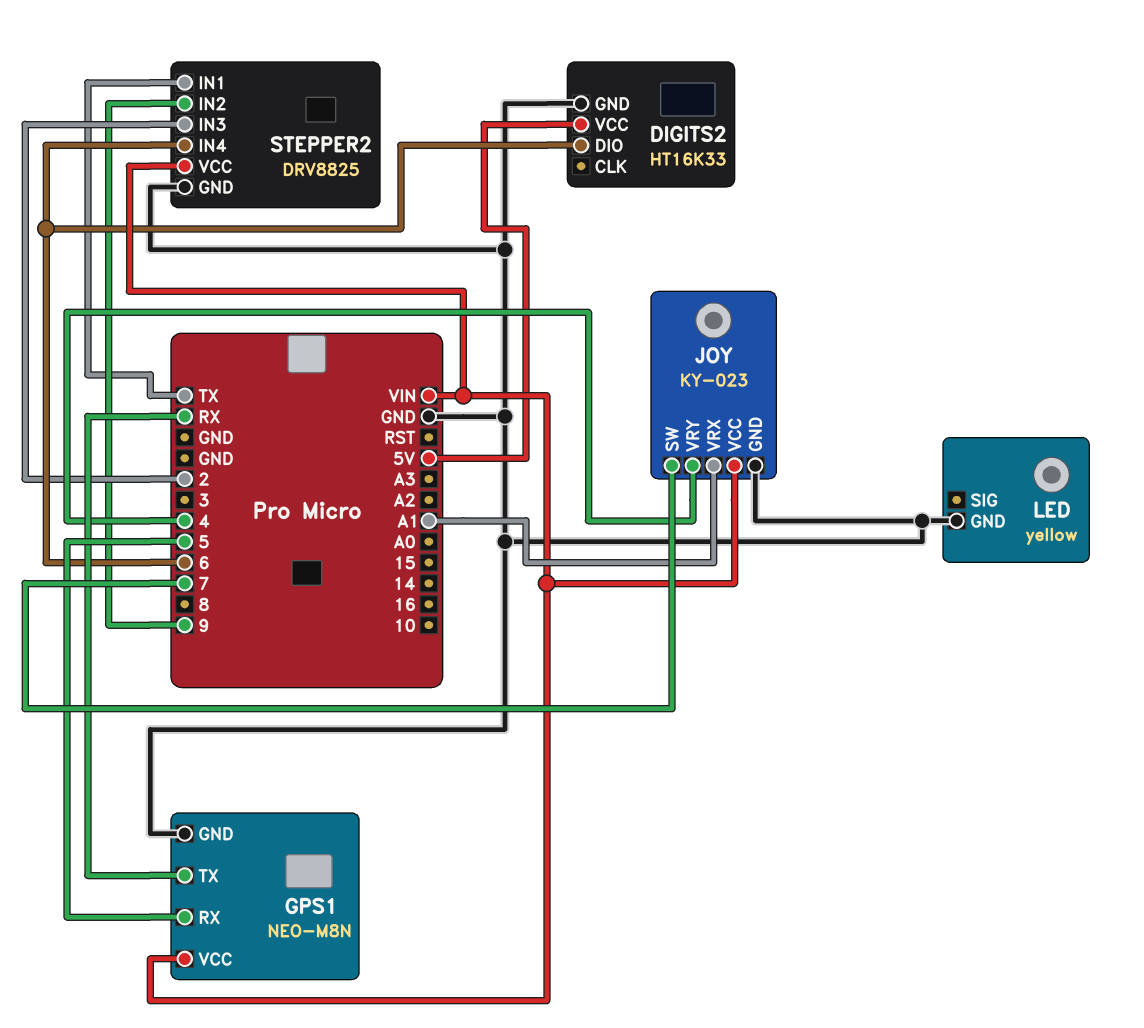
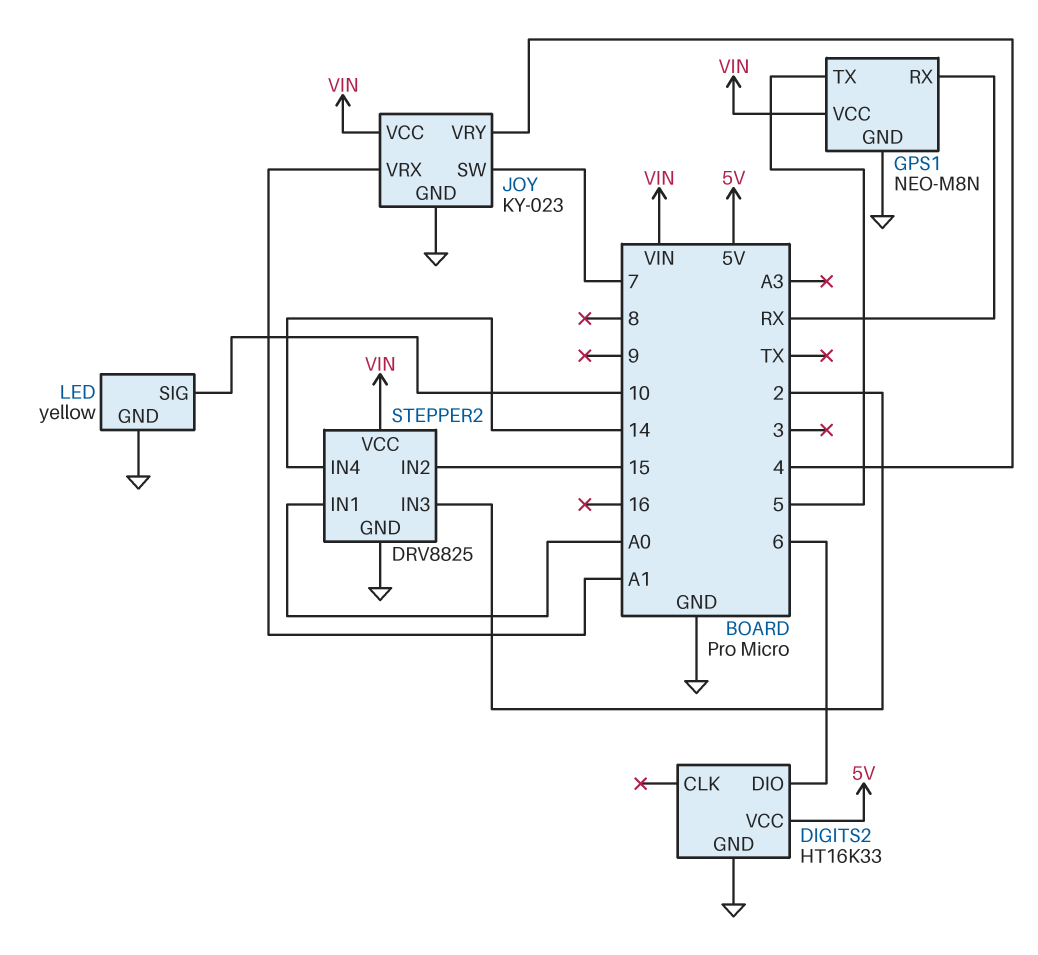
GPS1 pin RX: 5 -> RX
GPS1 pin TX: RX -> 5
LED pin SIG: none -> 10
STEPPER2 pin IN1: TX -> A0
STEPPER2 pin IN2: 9 -> 15
STEPPER2 pin IN4: 6 -> 14

